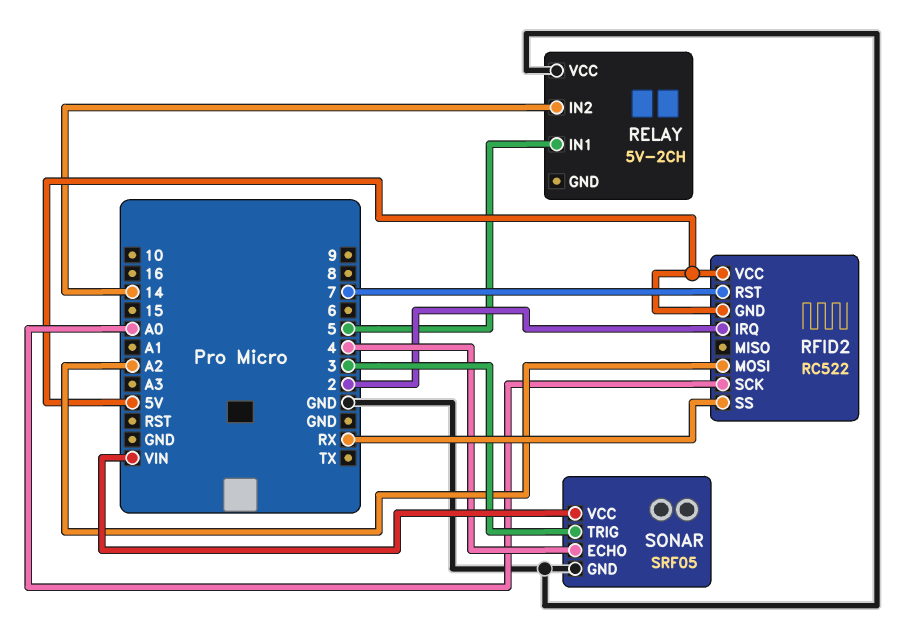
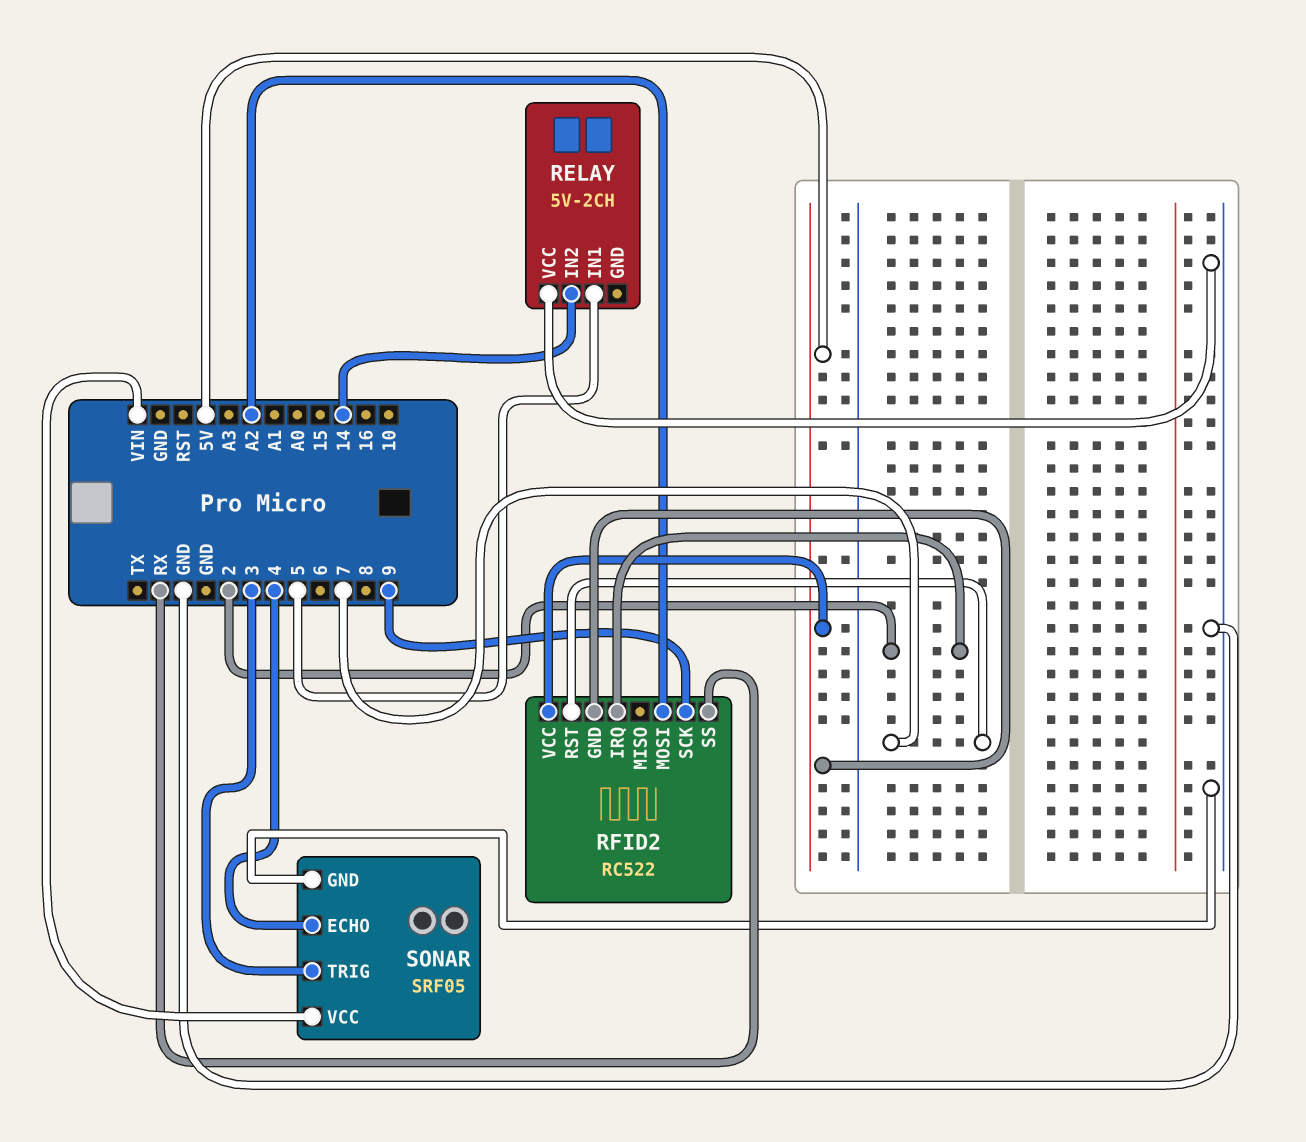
RFID2 pin SCK: A0 -> 9

